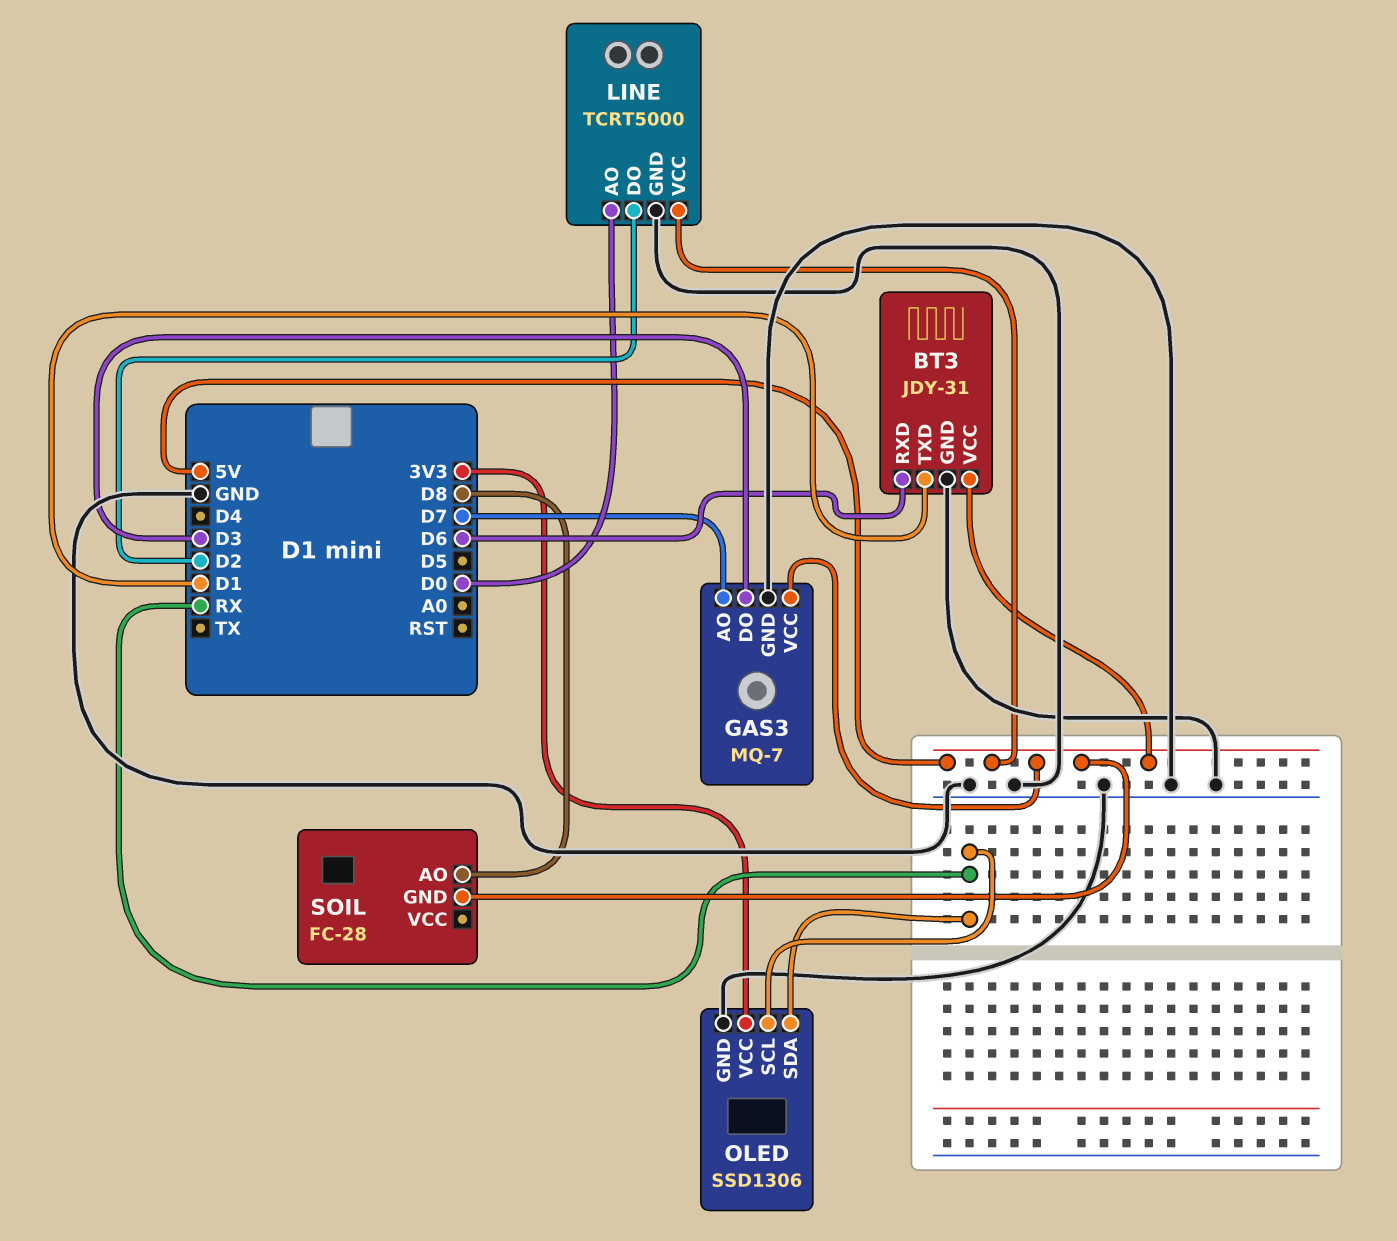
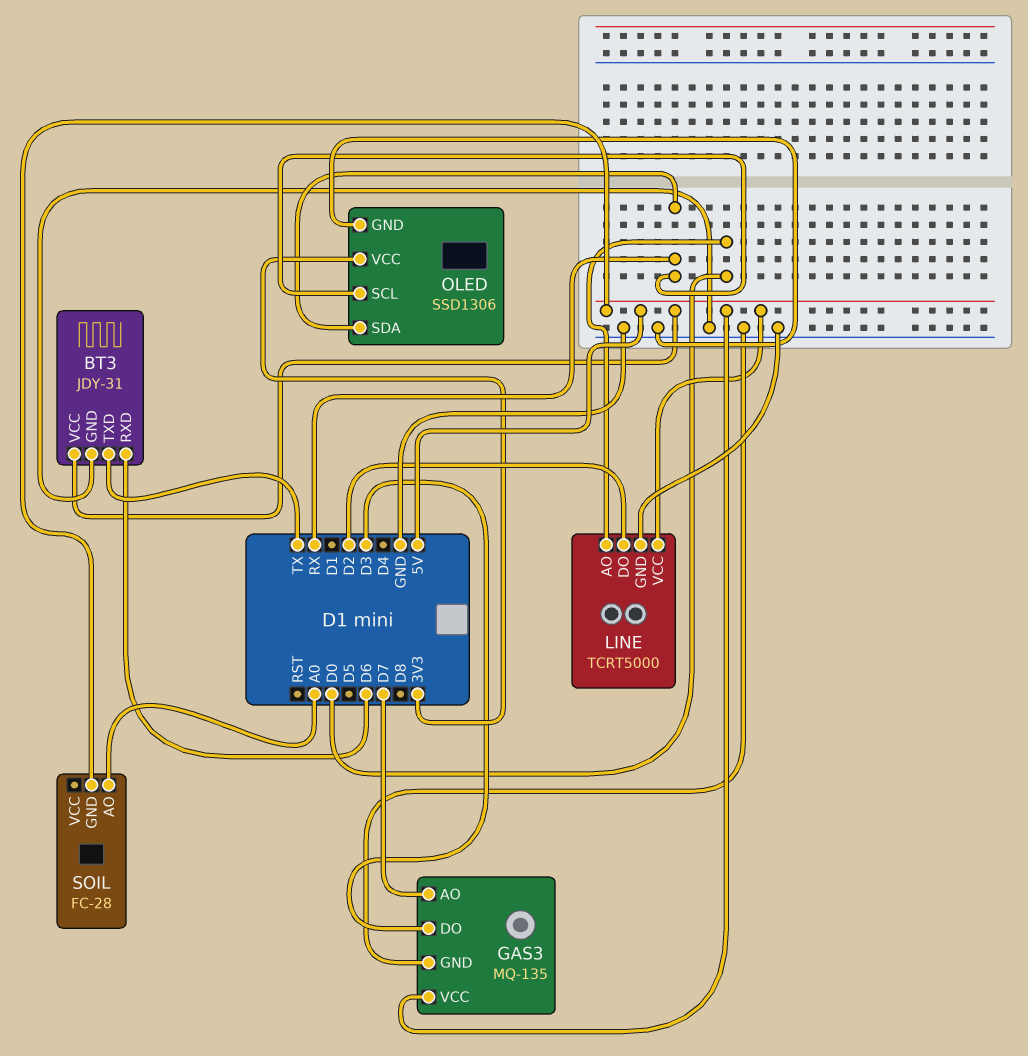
BT3 pin TXD: D1 -> TX
GAS3: MQ-7 -> MQ-135
SOIL pin AO: D8 -> A0

